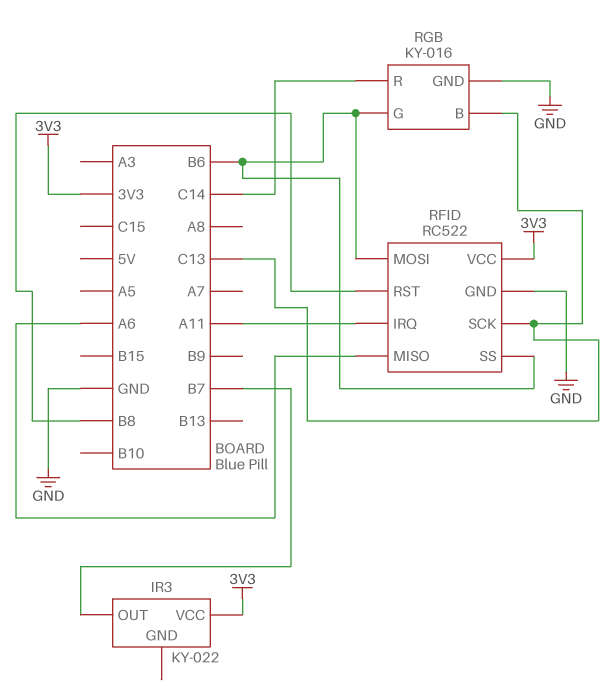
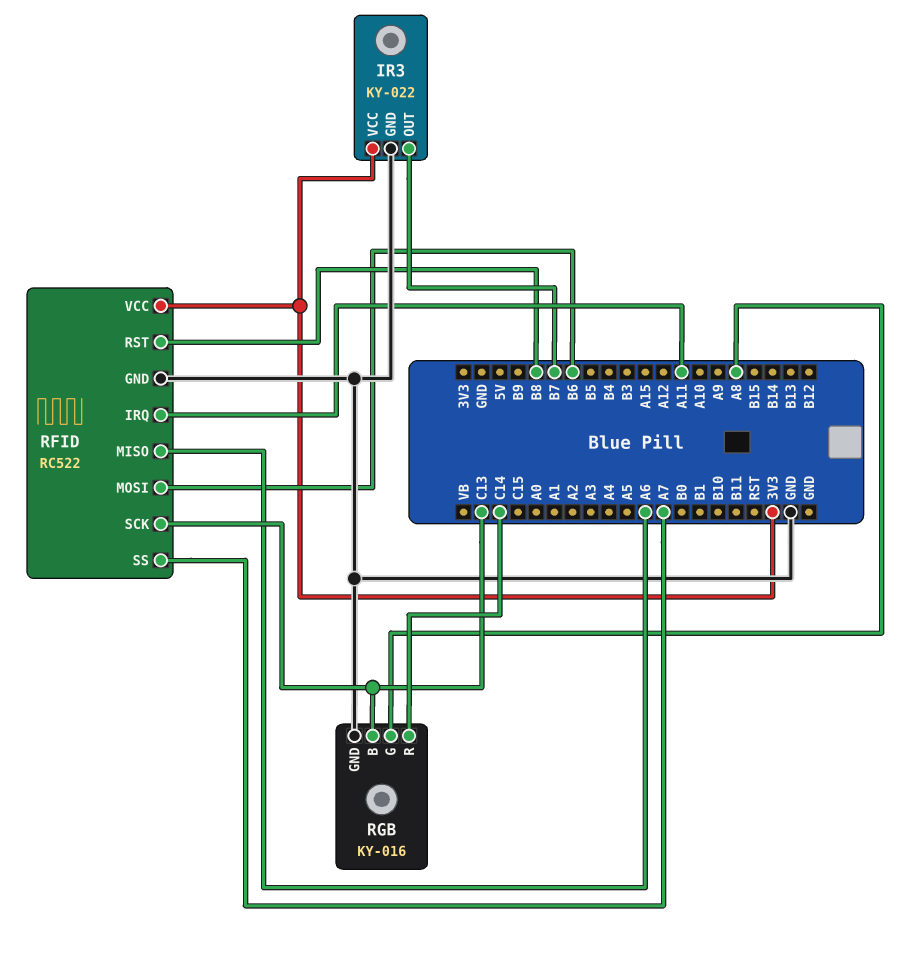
IR3 pin GND: none -> GND
RFID pin SS: B6 -> A7
RGB pin G: B6 -> A8

